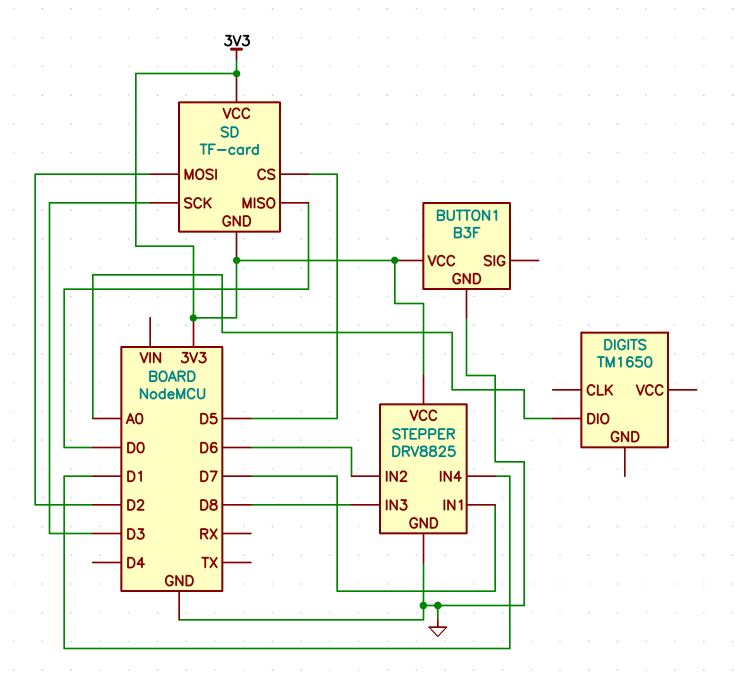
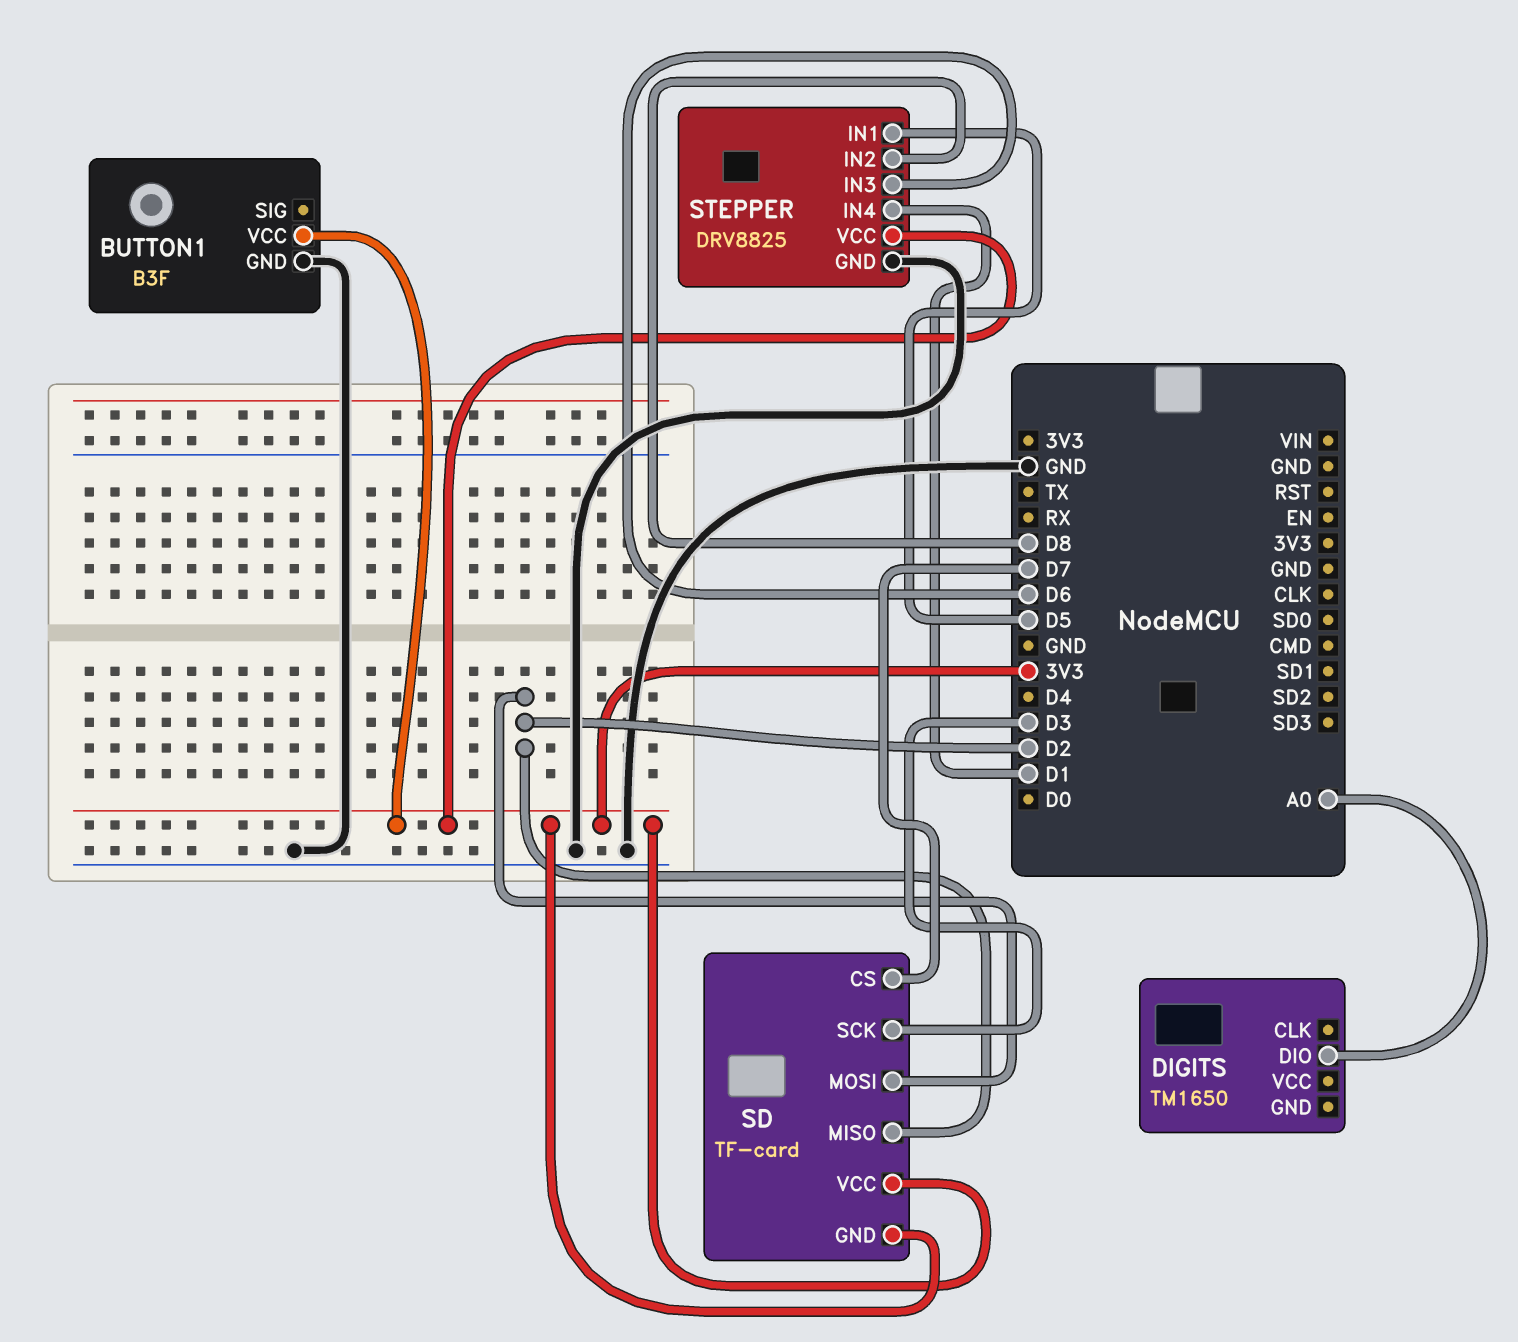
SD pin CS: D5 -> D7
SD pin MISO: D0 -> D2
STEPPER pin IN1: D7 -> D5
STEPPER pin IN2: D6 -> D8
STEPPER pin IN3: D8 -> D6

